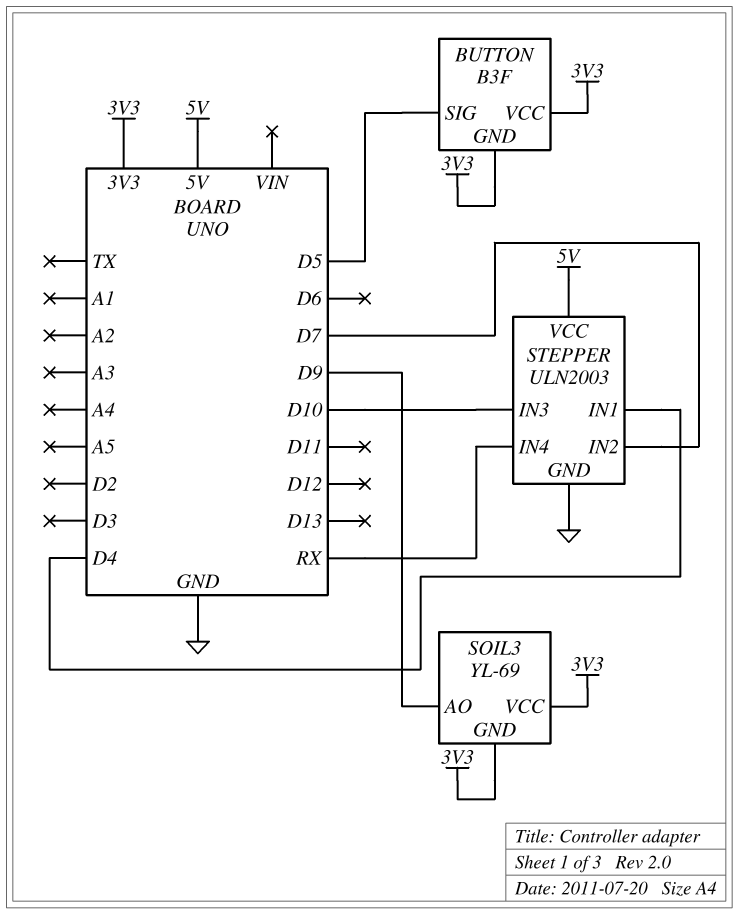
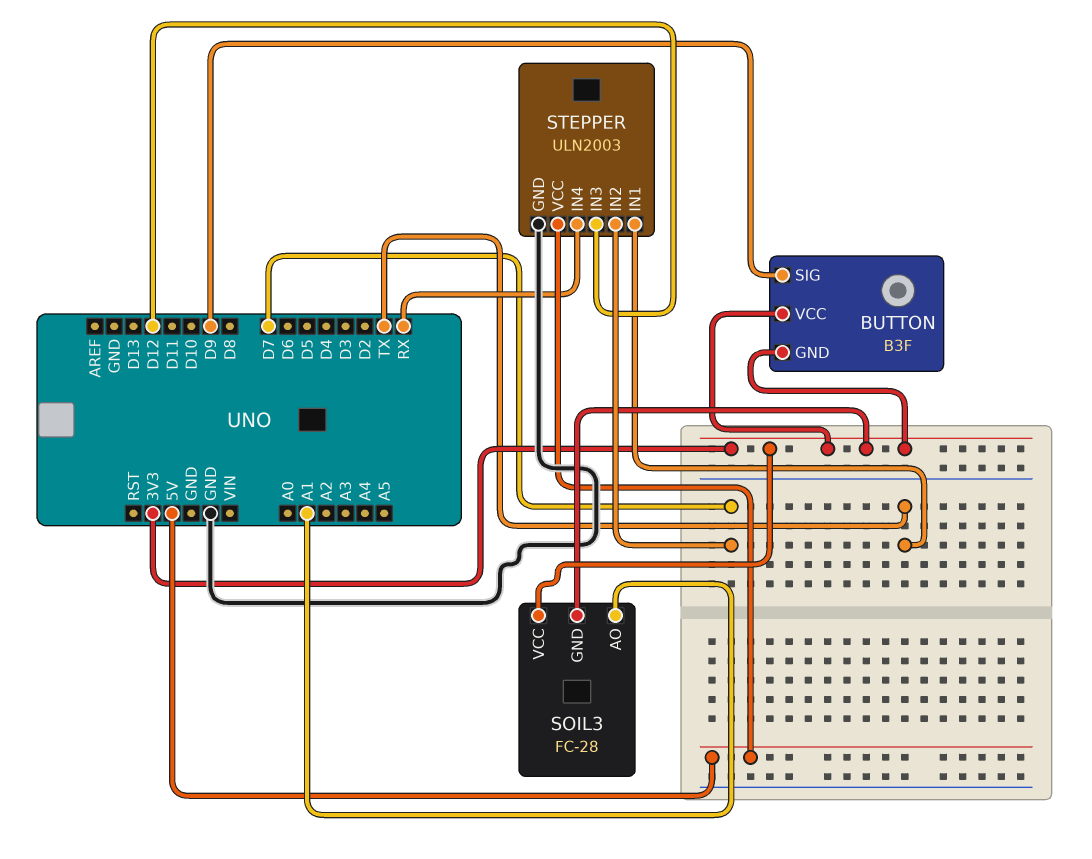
BUTTON pin SIG: D5 -> D9
SOIL3: YL-69 -> FC-28
SOIL3 pin AO: D9 -> A1
STEPPER pin IN1: D4 -> TX
STEPPER pin IN3: D10 -> D12

